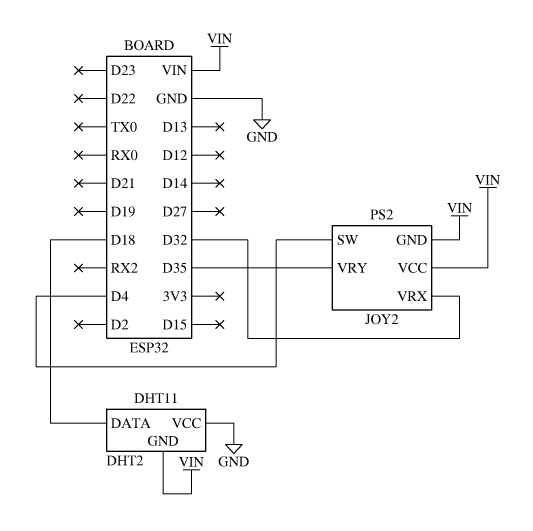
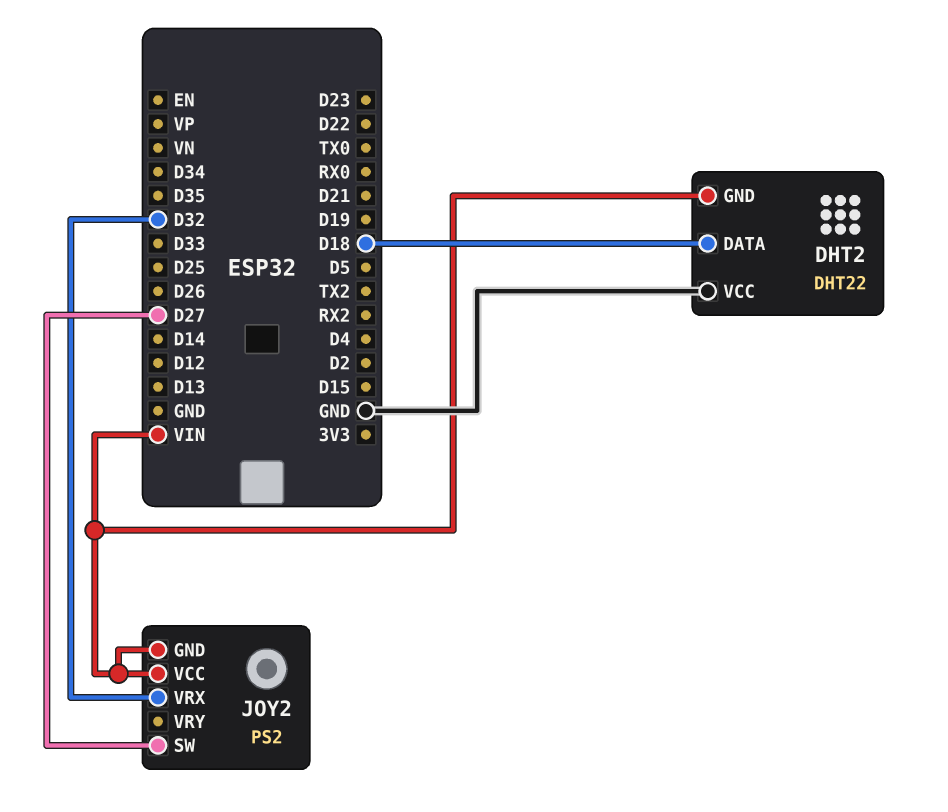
DHT2: DHT11 -> DHT22
JOY2 pin SW: D4 -> D27
JOY2 pin VRY: D35 -> none

